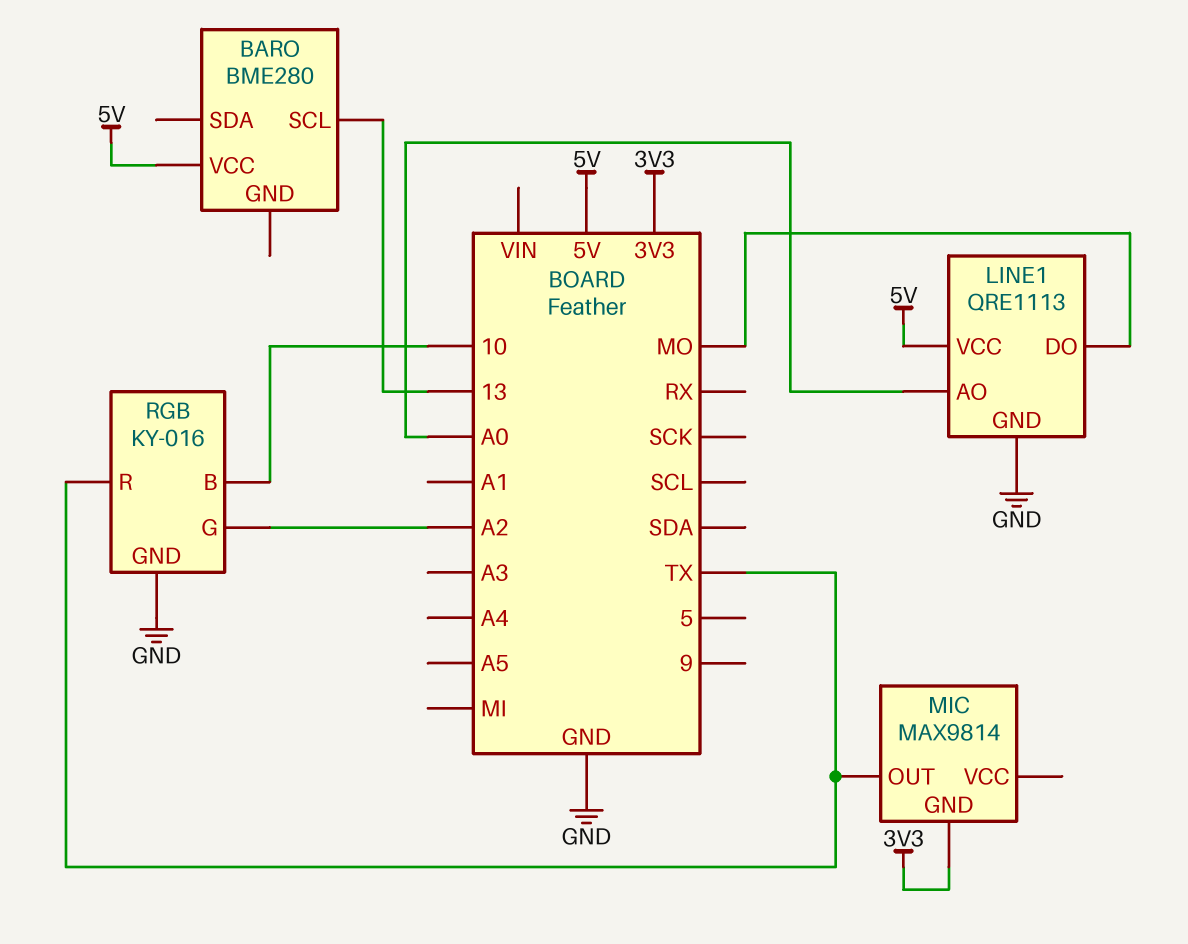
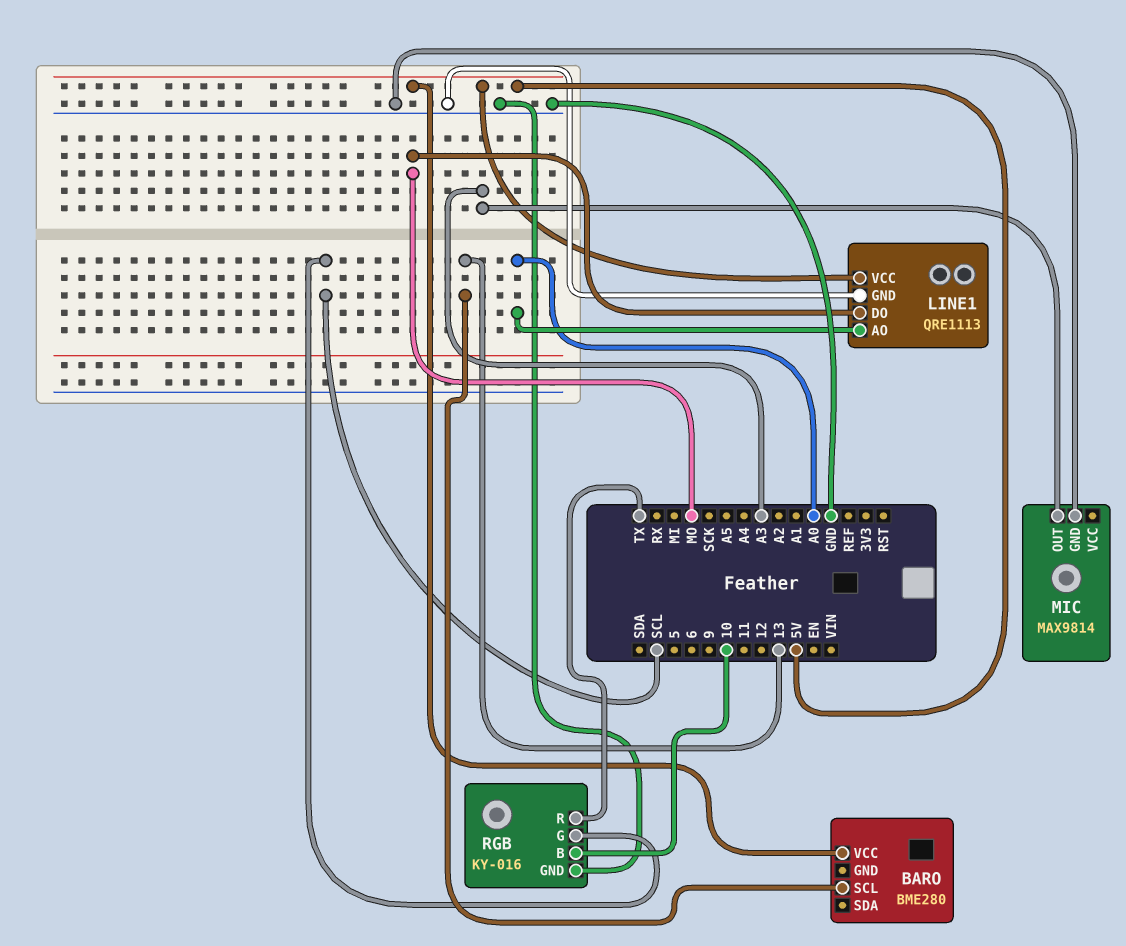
MIC pin GND: 3V3 -> GND
MIC pin OUT: TX -> A3
RGB pin G: A2 -> SCL

